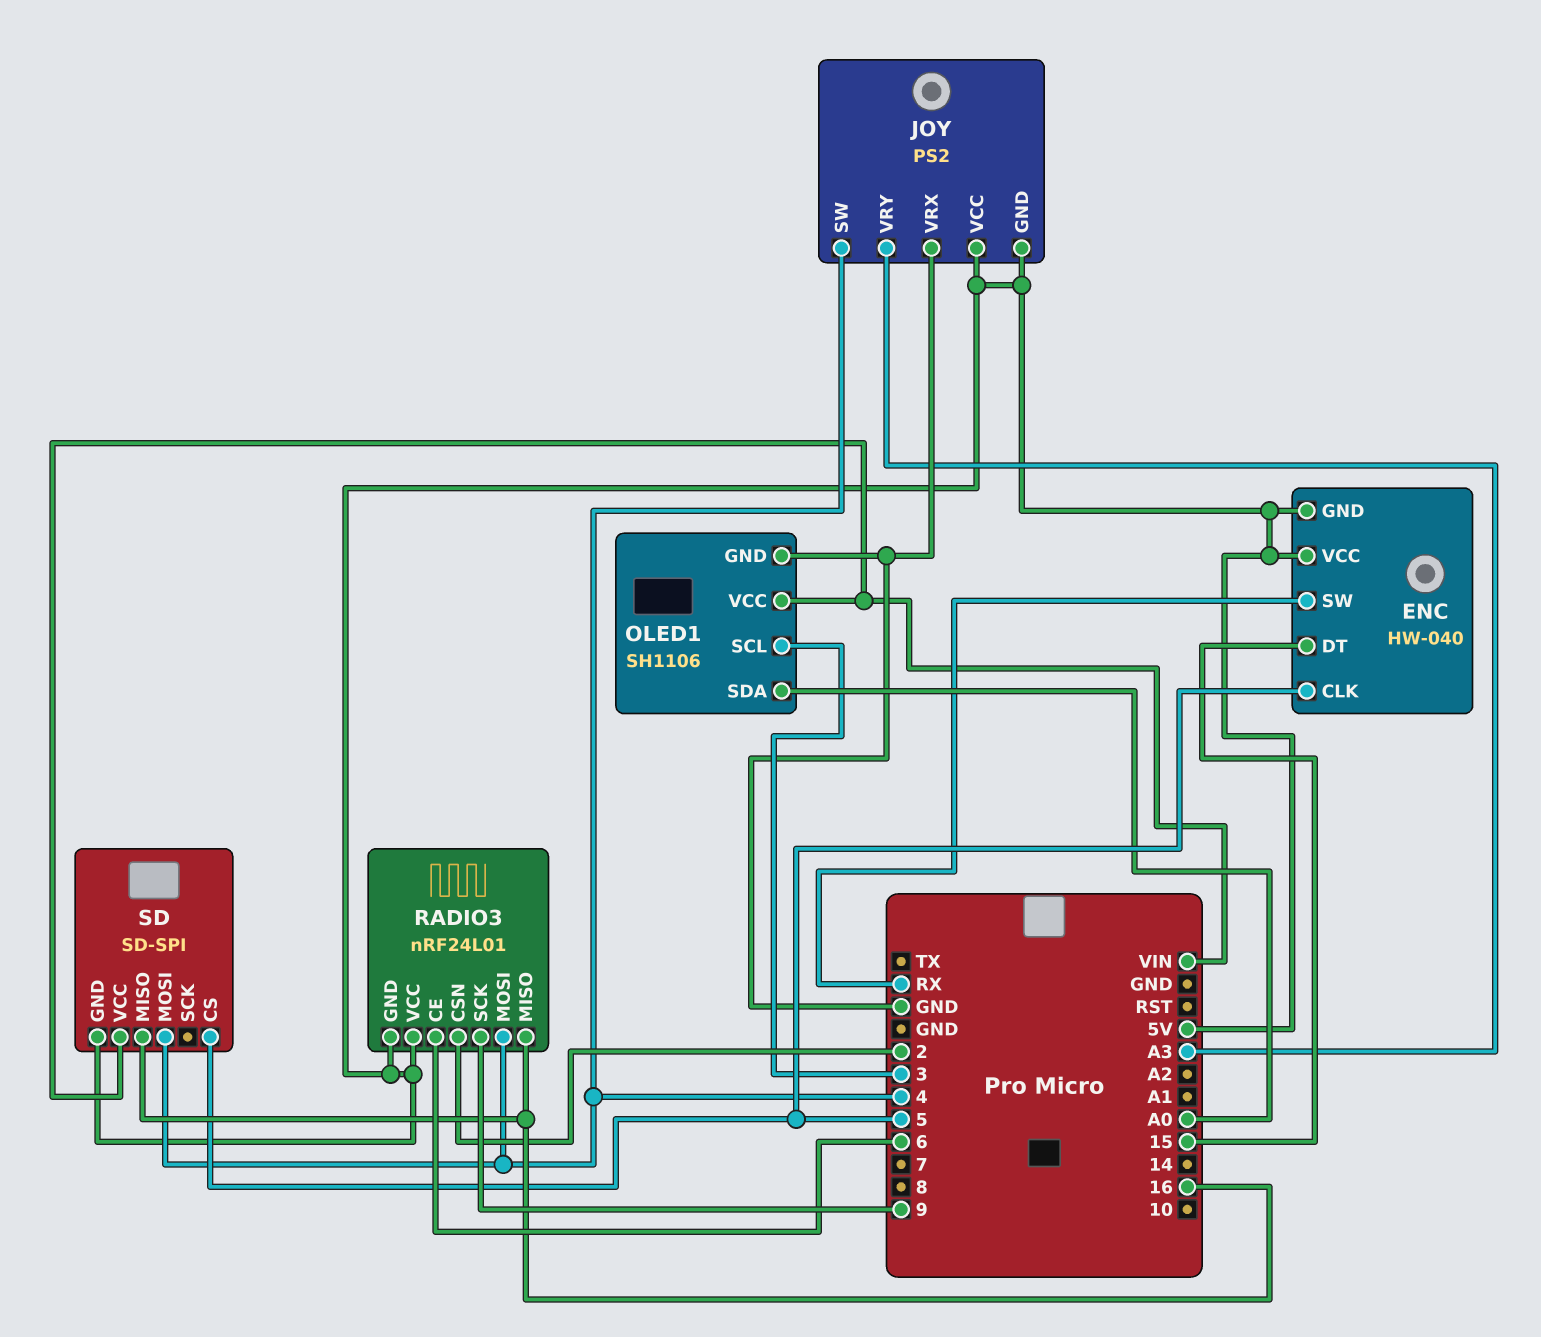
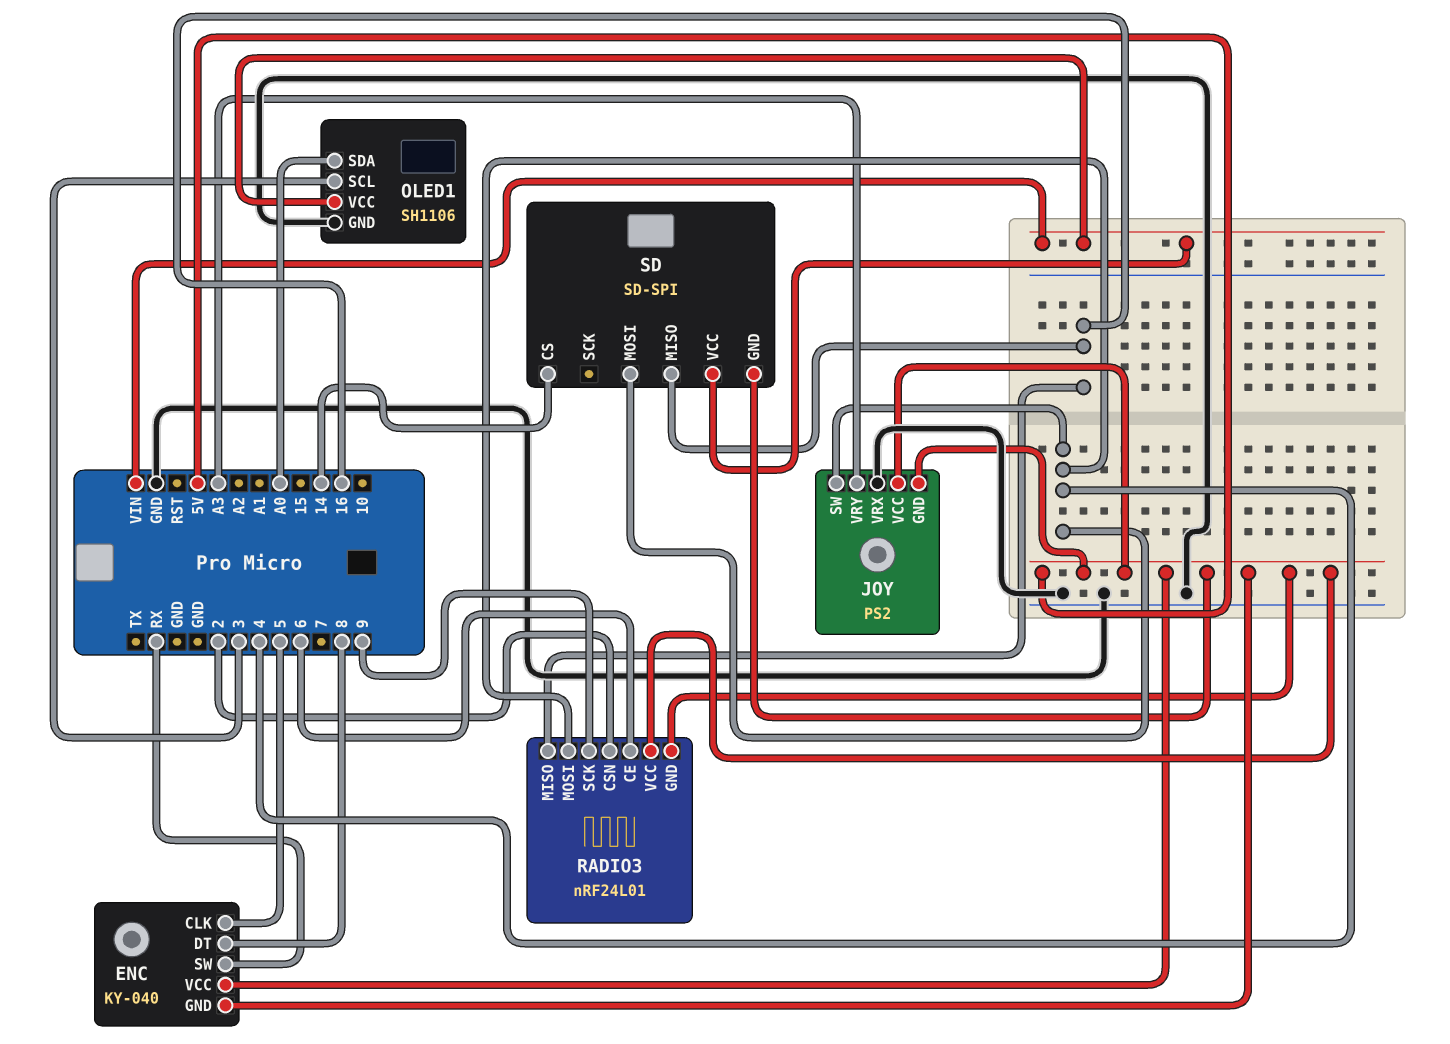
ENC: HW-040 -> KY-040
ENC pin DT: 15 -> 8
SD pin CS: 5 -> 14

